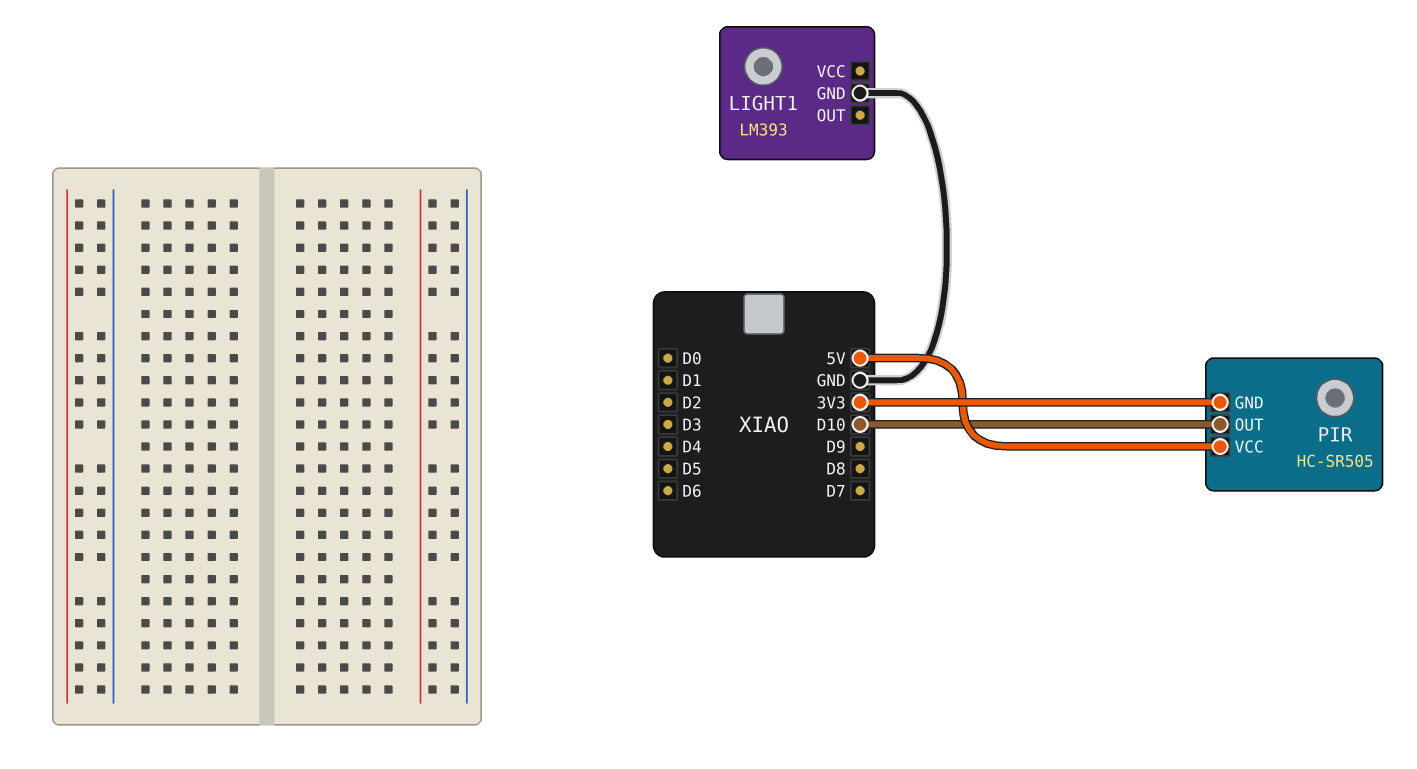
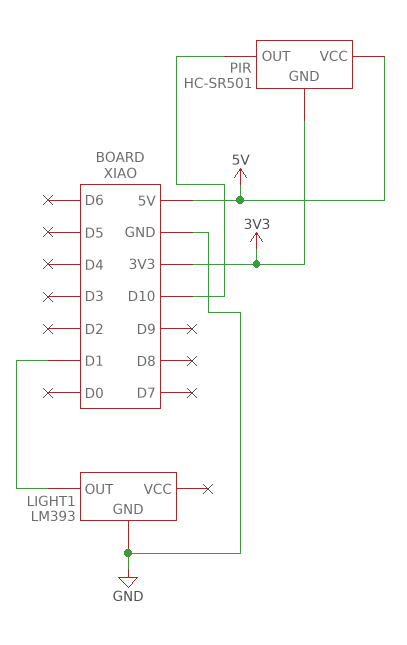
LIGHT1 pin OUT: none -> D1
PIR: HC-SR505 -> HC-SR501

